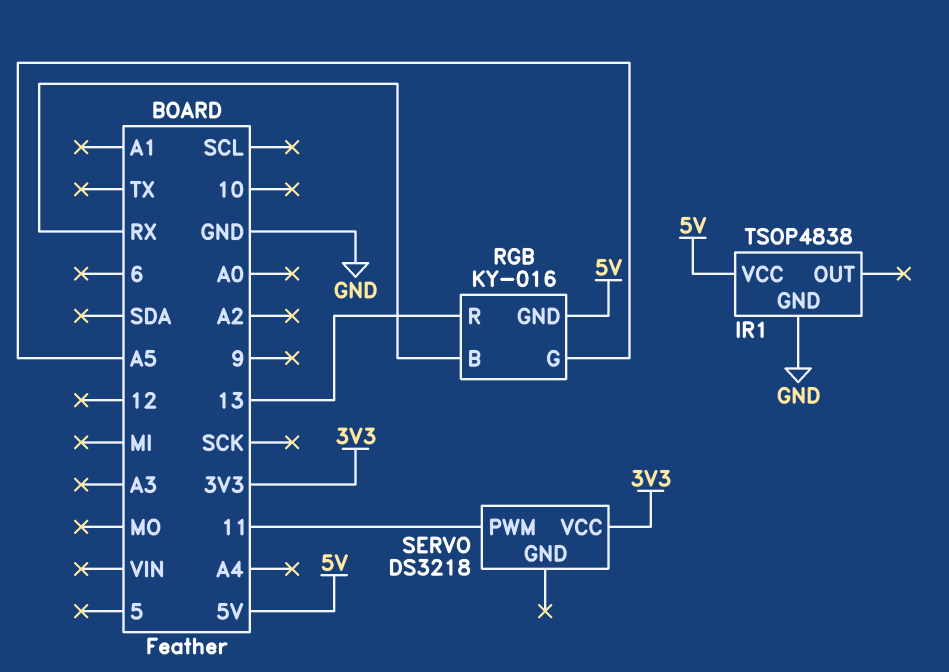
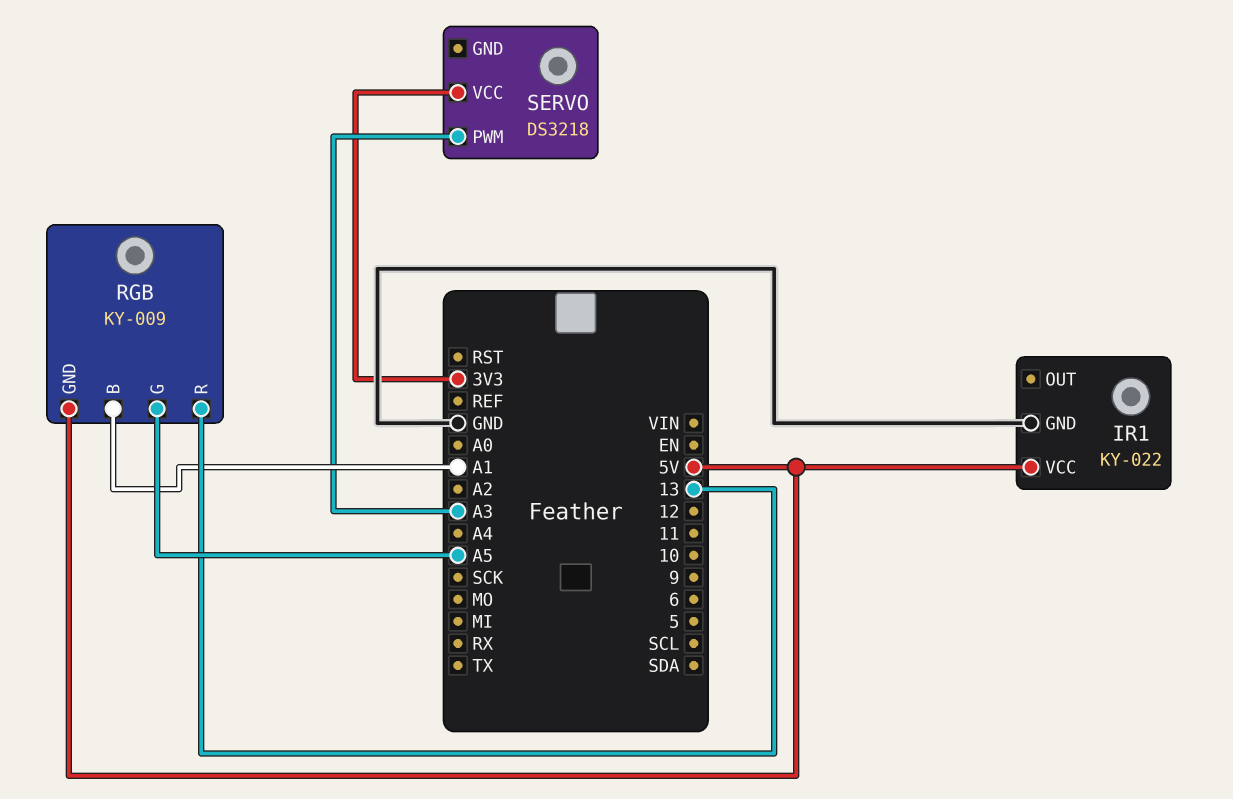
IR1: TSOP4838 -> KY-022
RGB: KY-016 -> KY-009
RGB pin B: RX -> A1
SERVO pin PWM: 11 -> A3

